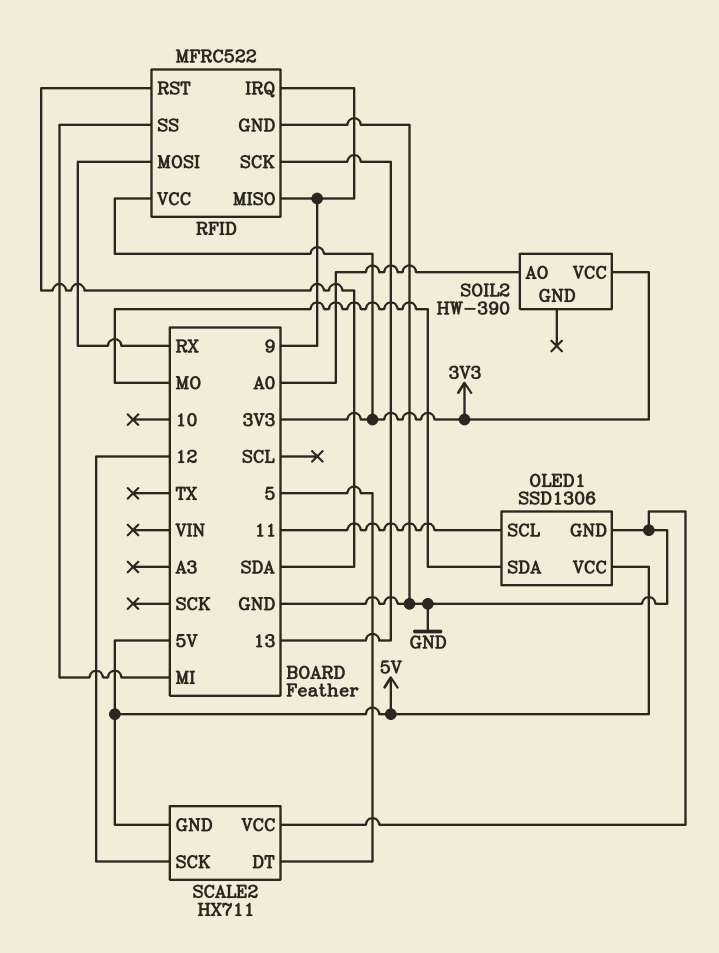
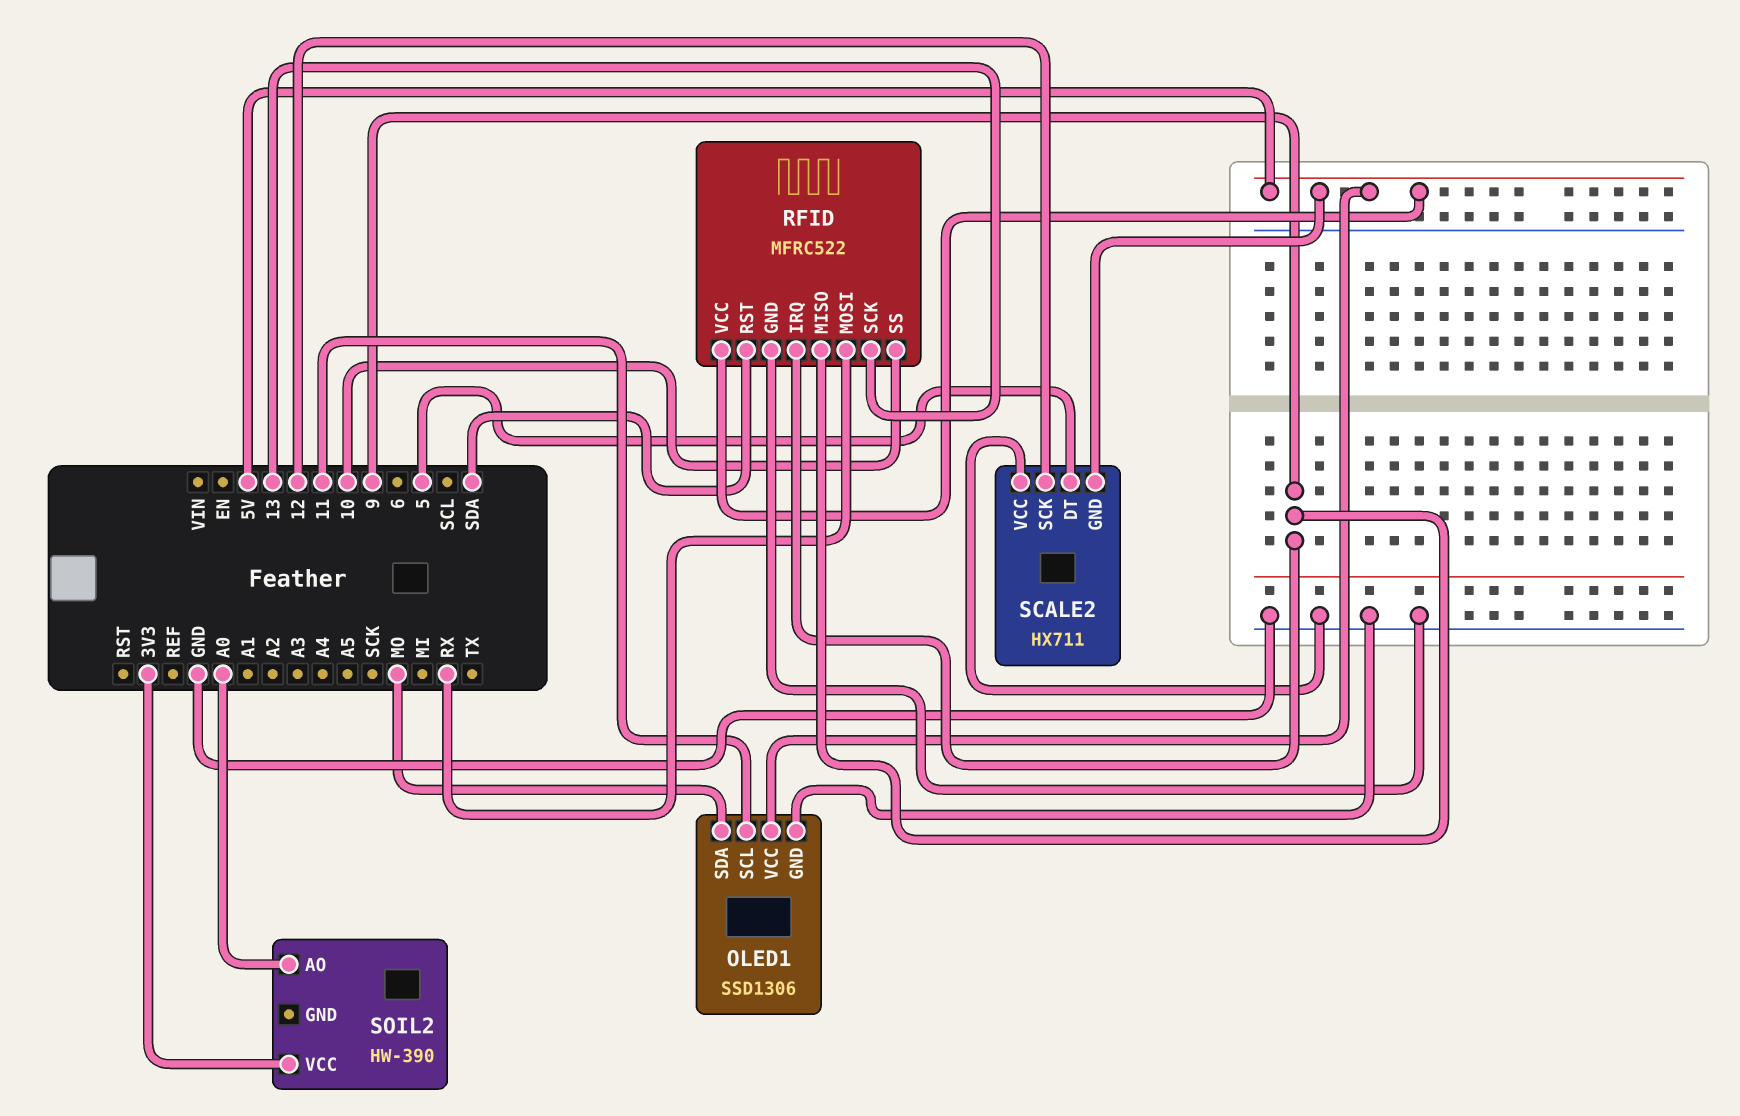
RFID pin SS: MI -> 10
RFID pin VCC: 3V3 -> 5V

